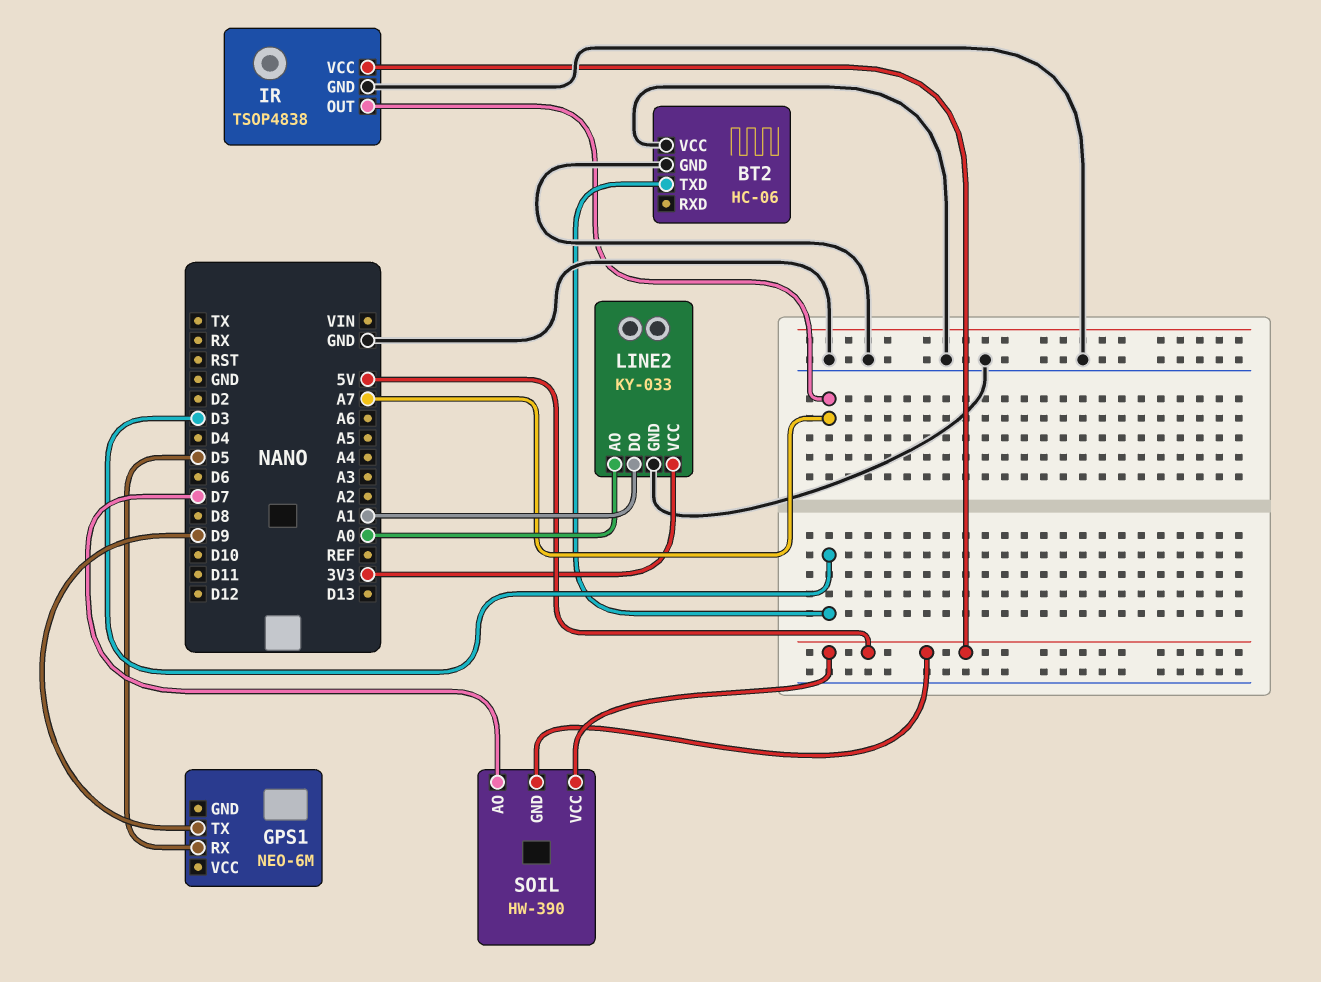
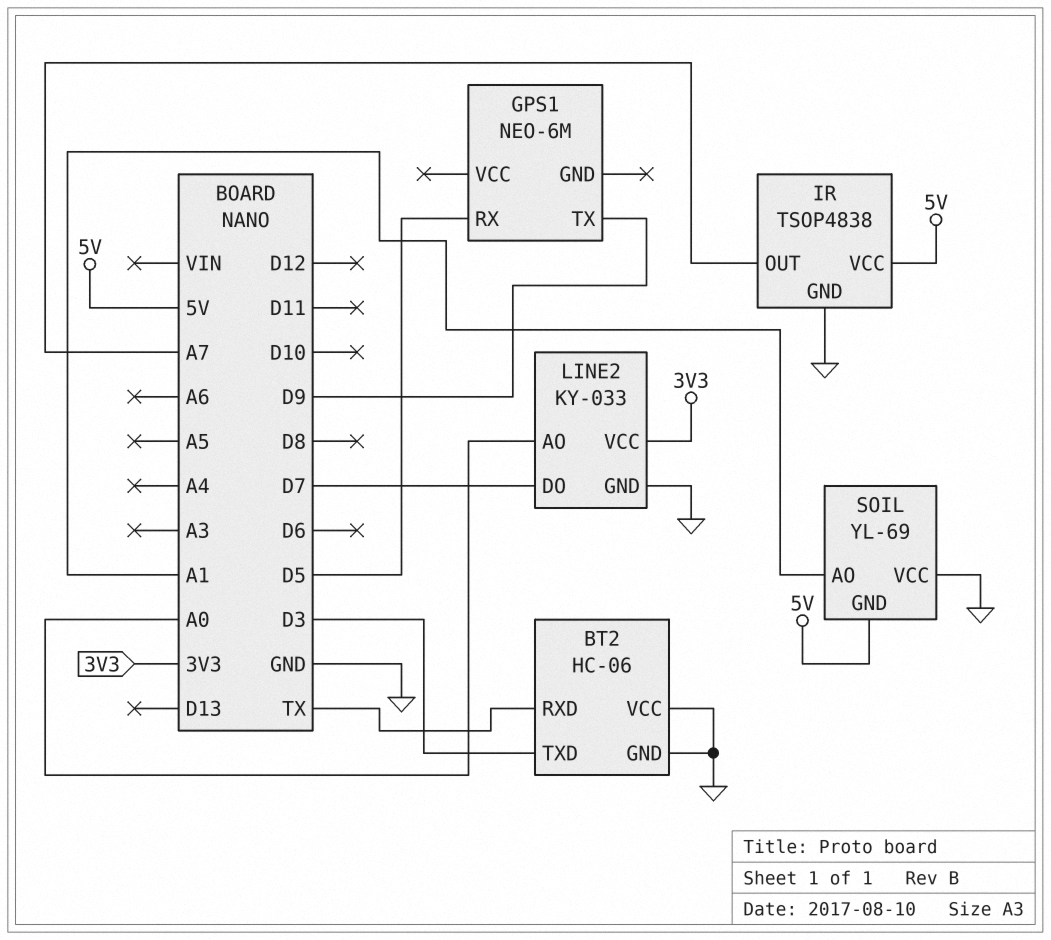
BT2 pin RXD: none -> TX
LINE2 pin DO: A1 -> D7
SOIL: HW-390 -> YL-69
SOIL pin AO: D7 -> A1
SOIL pin VCC: 5V -> GND

